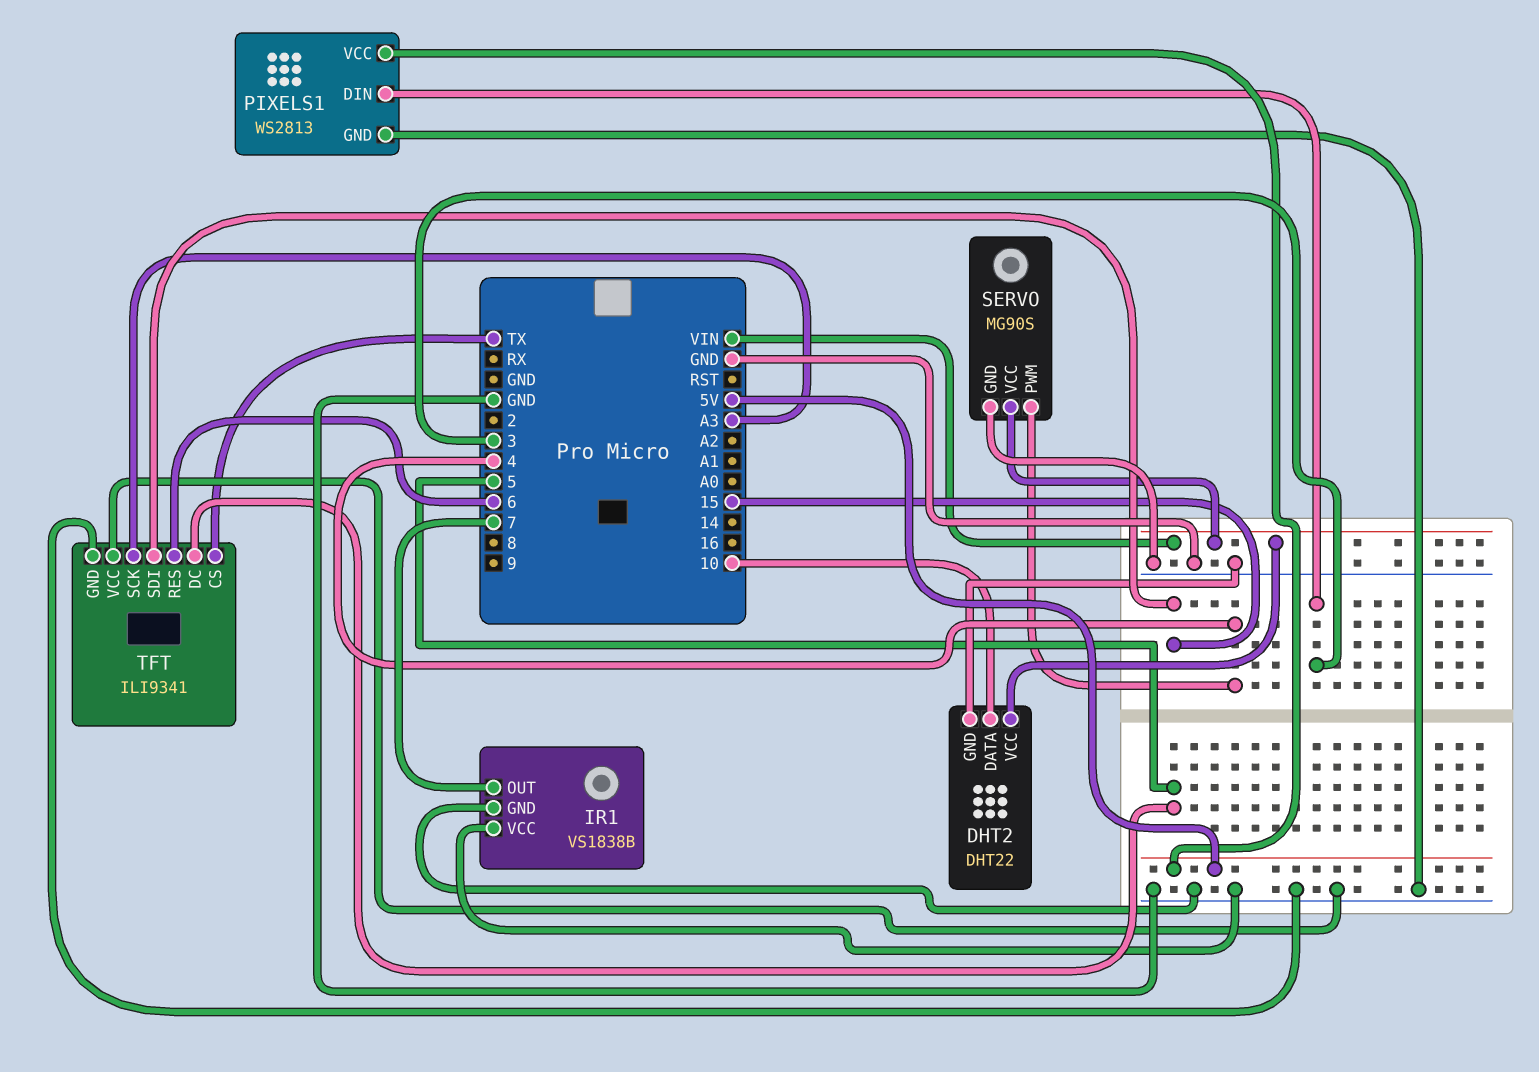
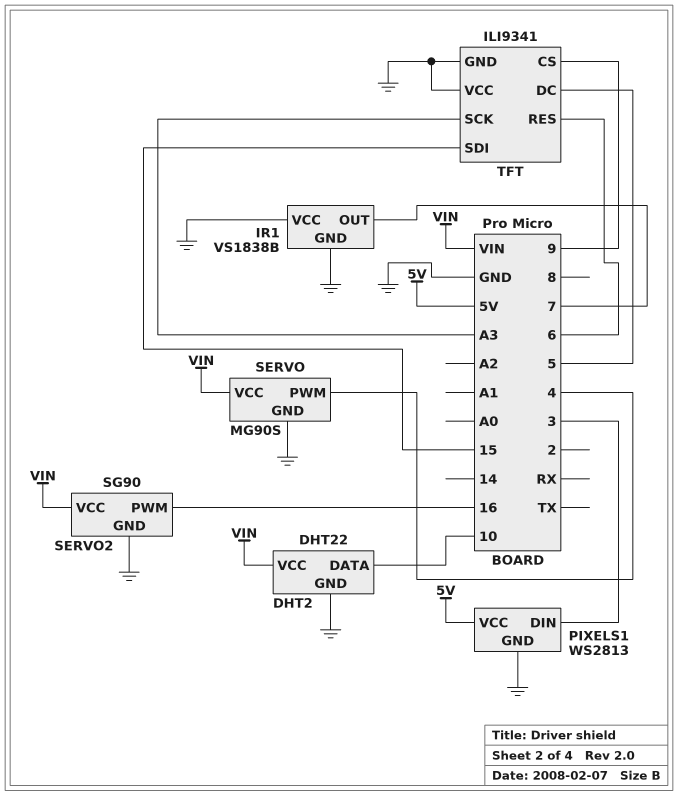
SERVO2: none -> SG90
SERVO2 pin GND: none -> GND
SERVO2 pin PWM: none -> 16
SERVO2 pin VCC: none -> VIN
TFT pin CS: TX -> 9

